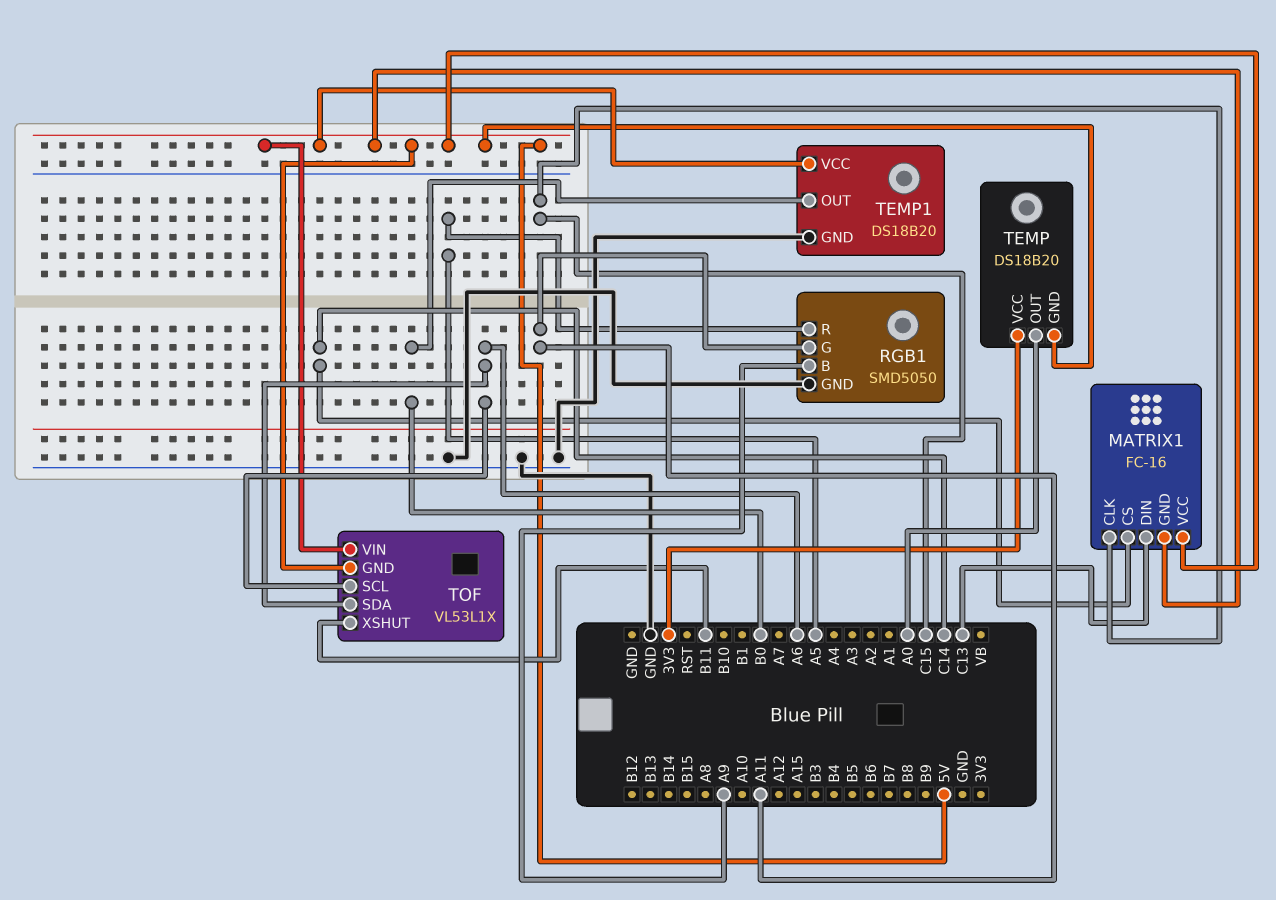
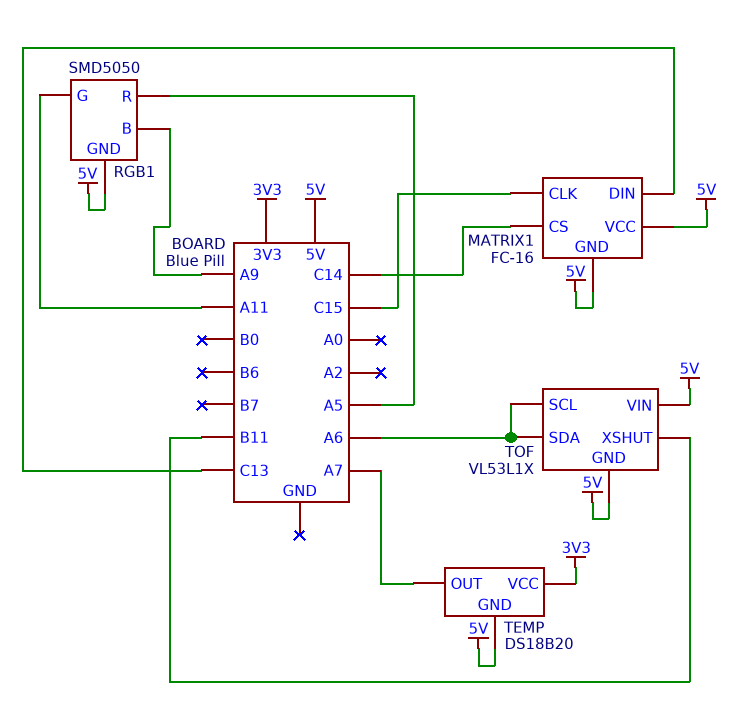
RGB1 pin GND: GND -> 5V
TEMP pin OUT: A0 -> A7
TEMP1: DS18B20 -> none
TEMP1 pin GND: GND -> none
TEMP1 pin OUT: B0 -> none
TEMP1 pin VCC: 5V -> none

